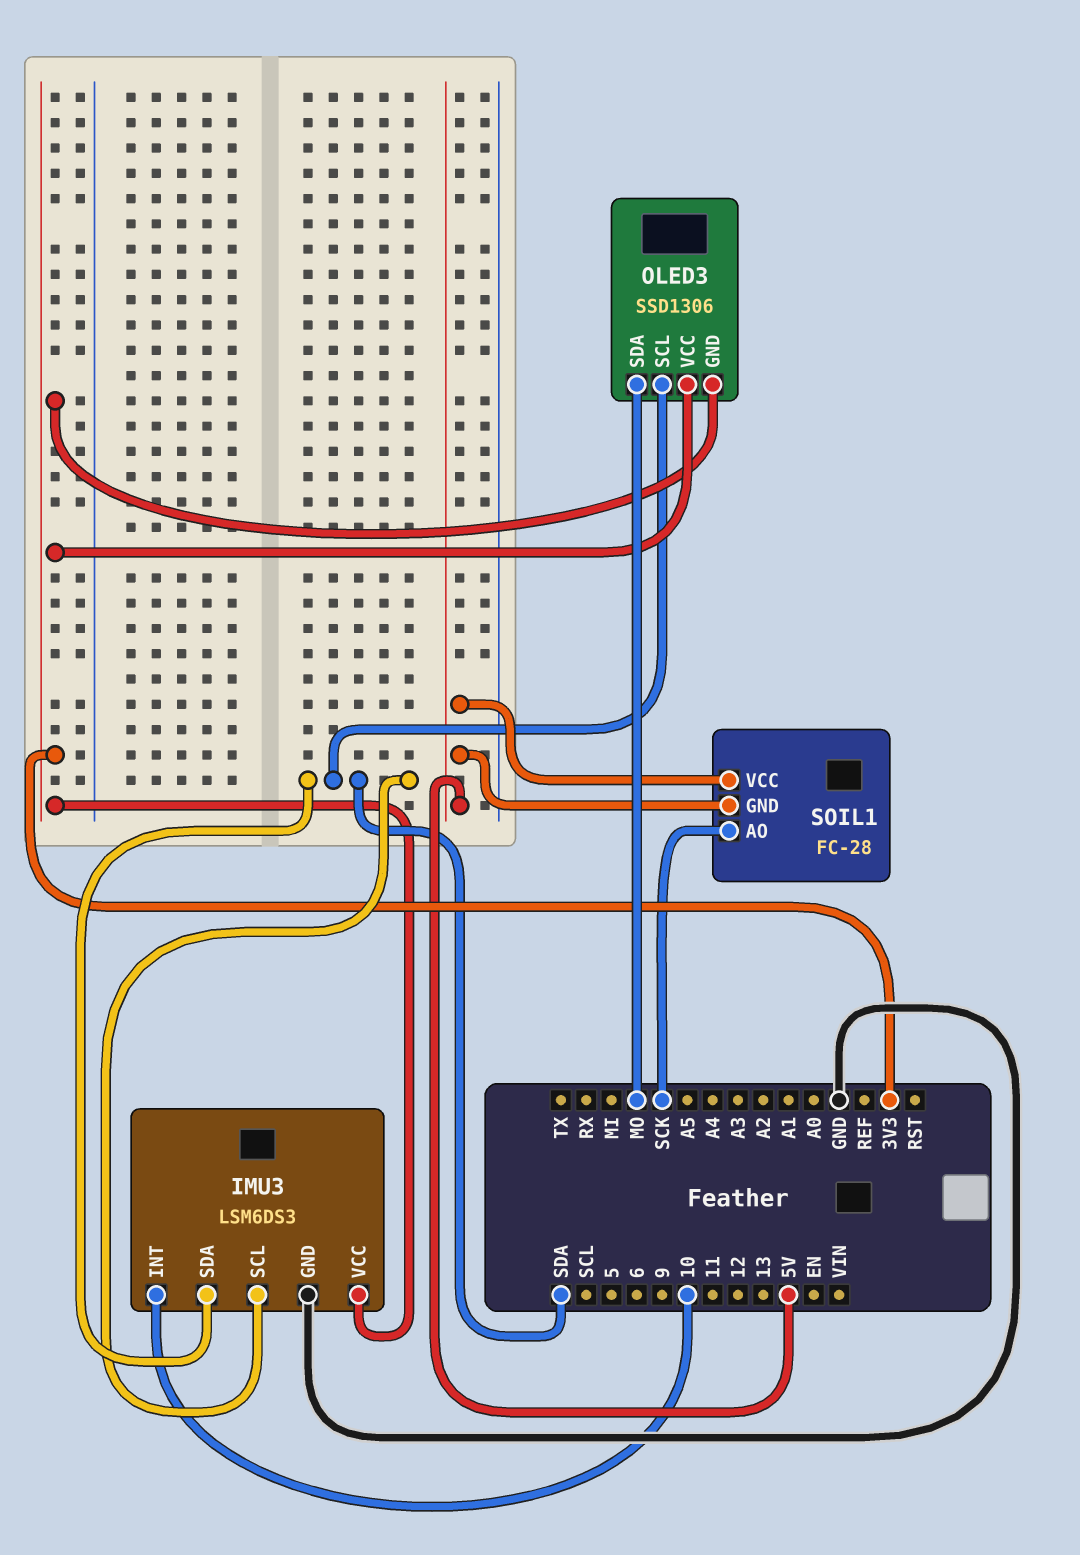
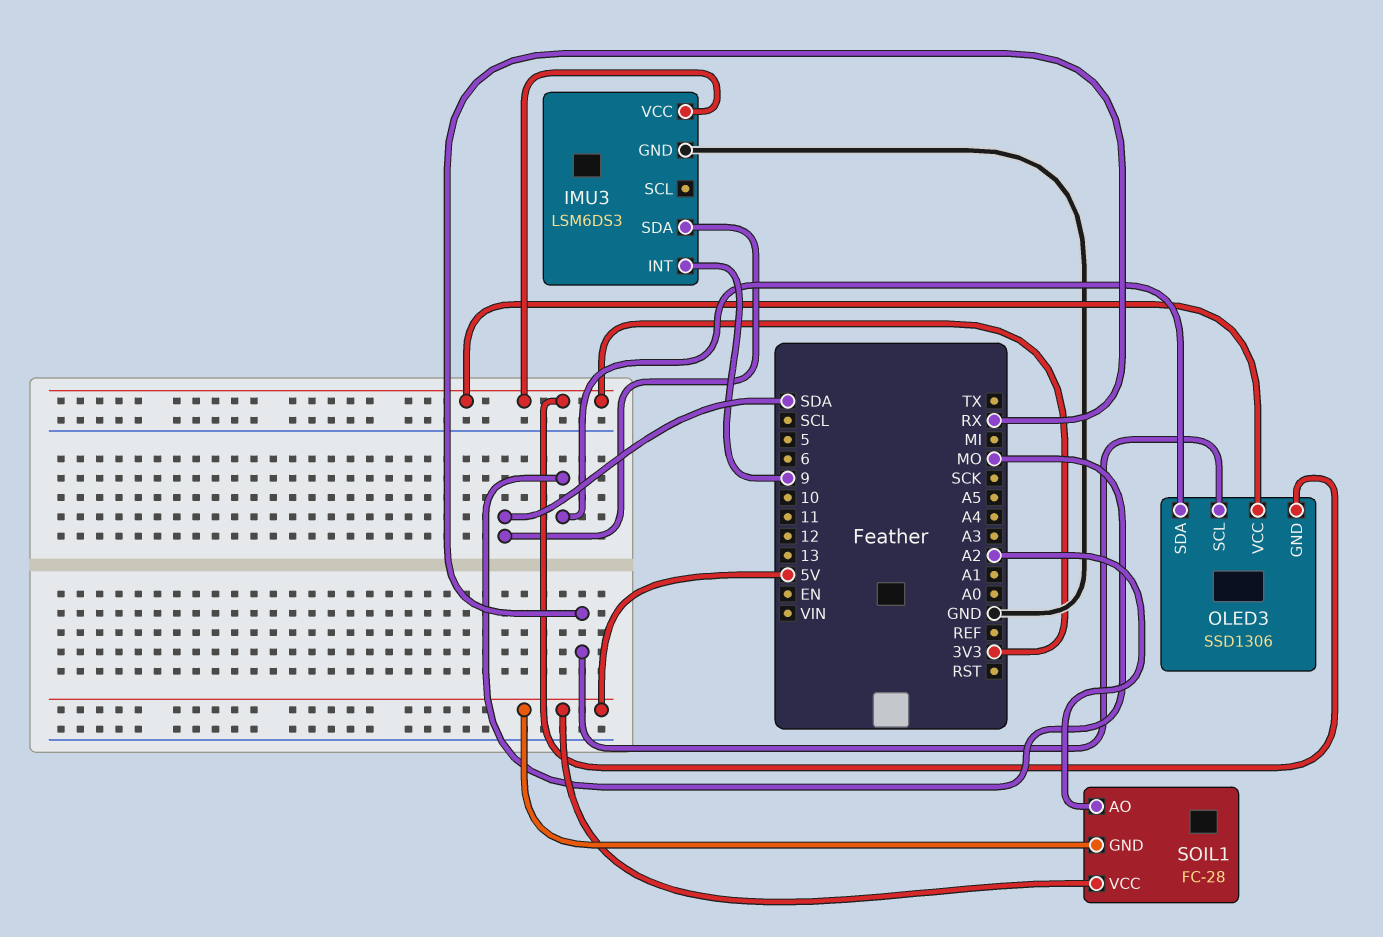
IMU3 pin INT: 10 -> 9
IMU3 pin SCL: SDA -> none
OLED3 pin SCL: SDA -> RX
SOIL1 pin AO: SCK -> A2

